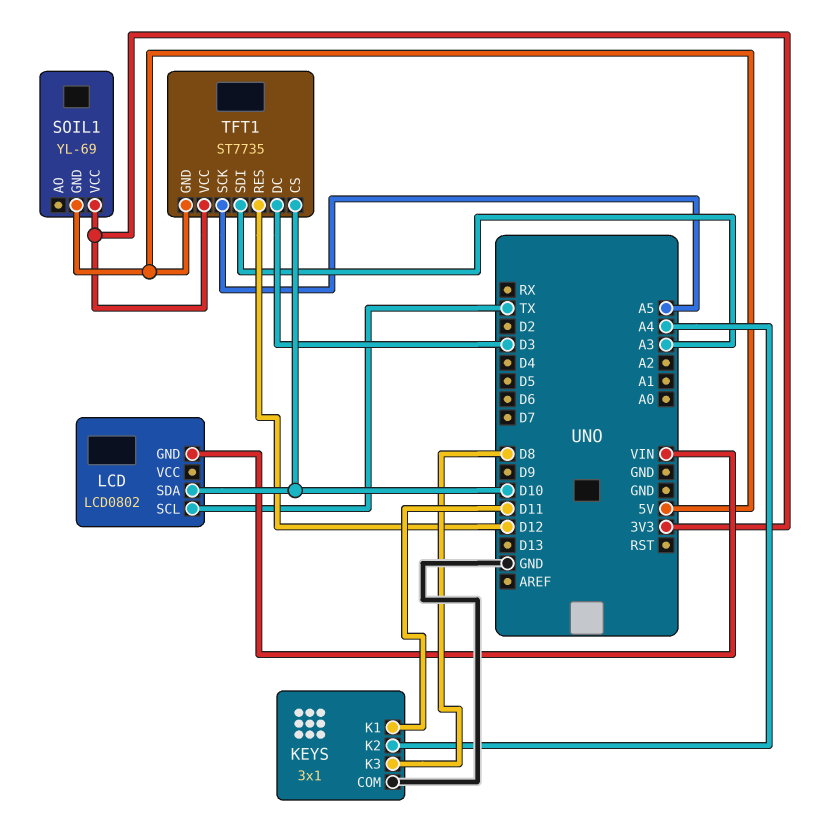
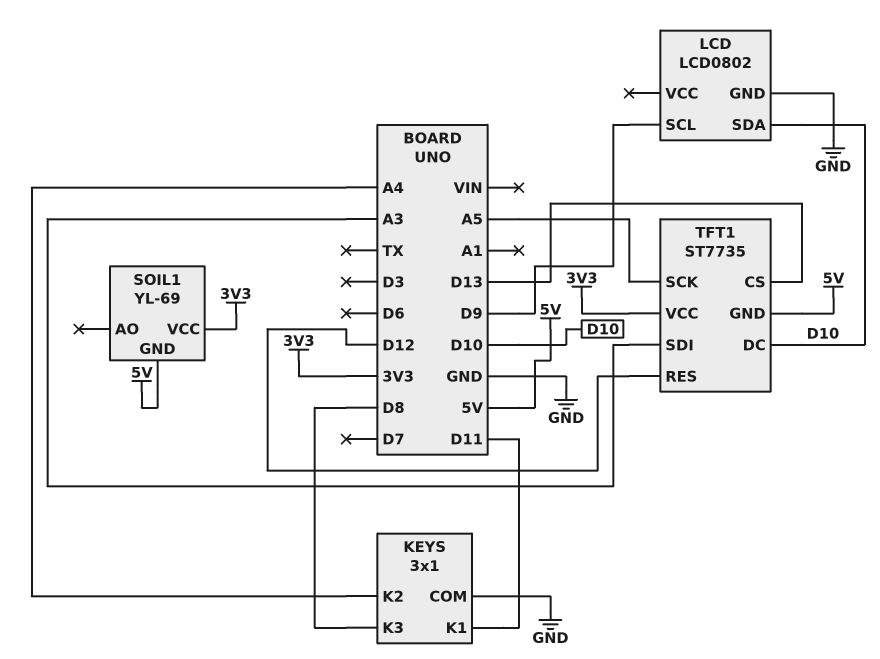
LCD pin GND: VIN -> GND
LCD pin SCL: TX -> D9
TFT1 pin CS: D10 -> D13
TFT1 pin DC: D3 -> D10

